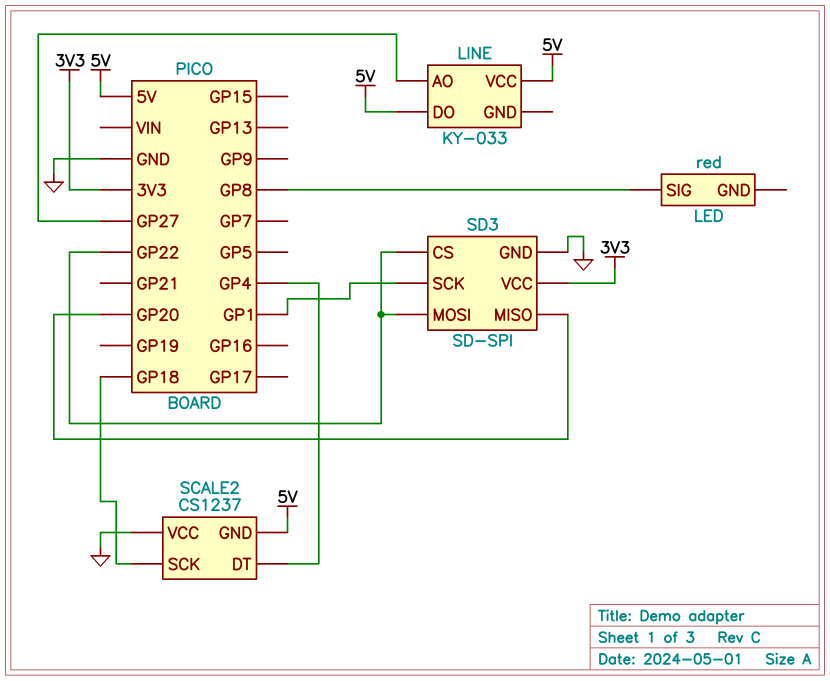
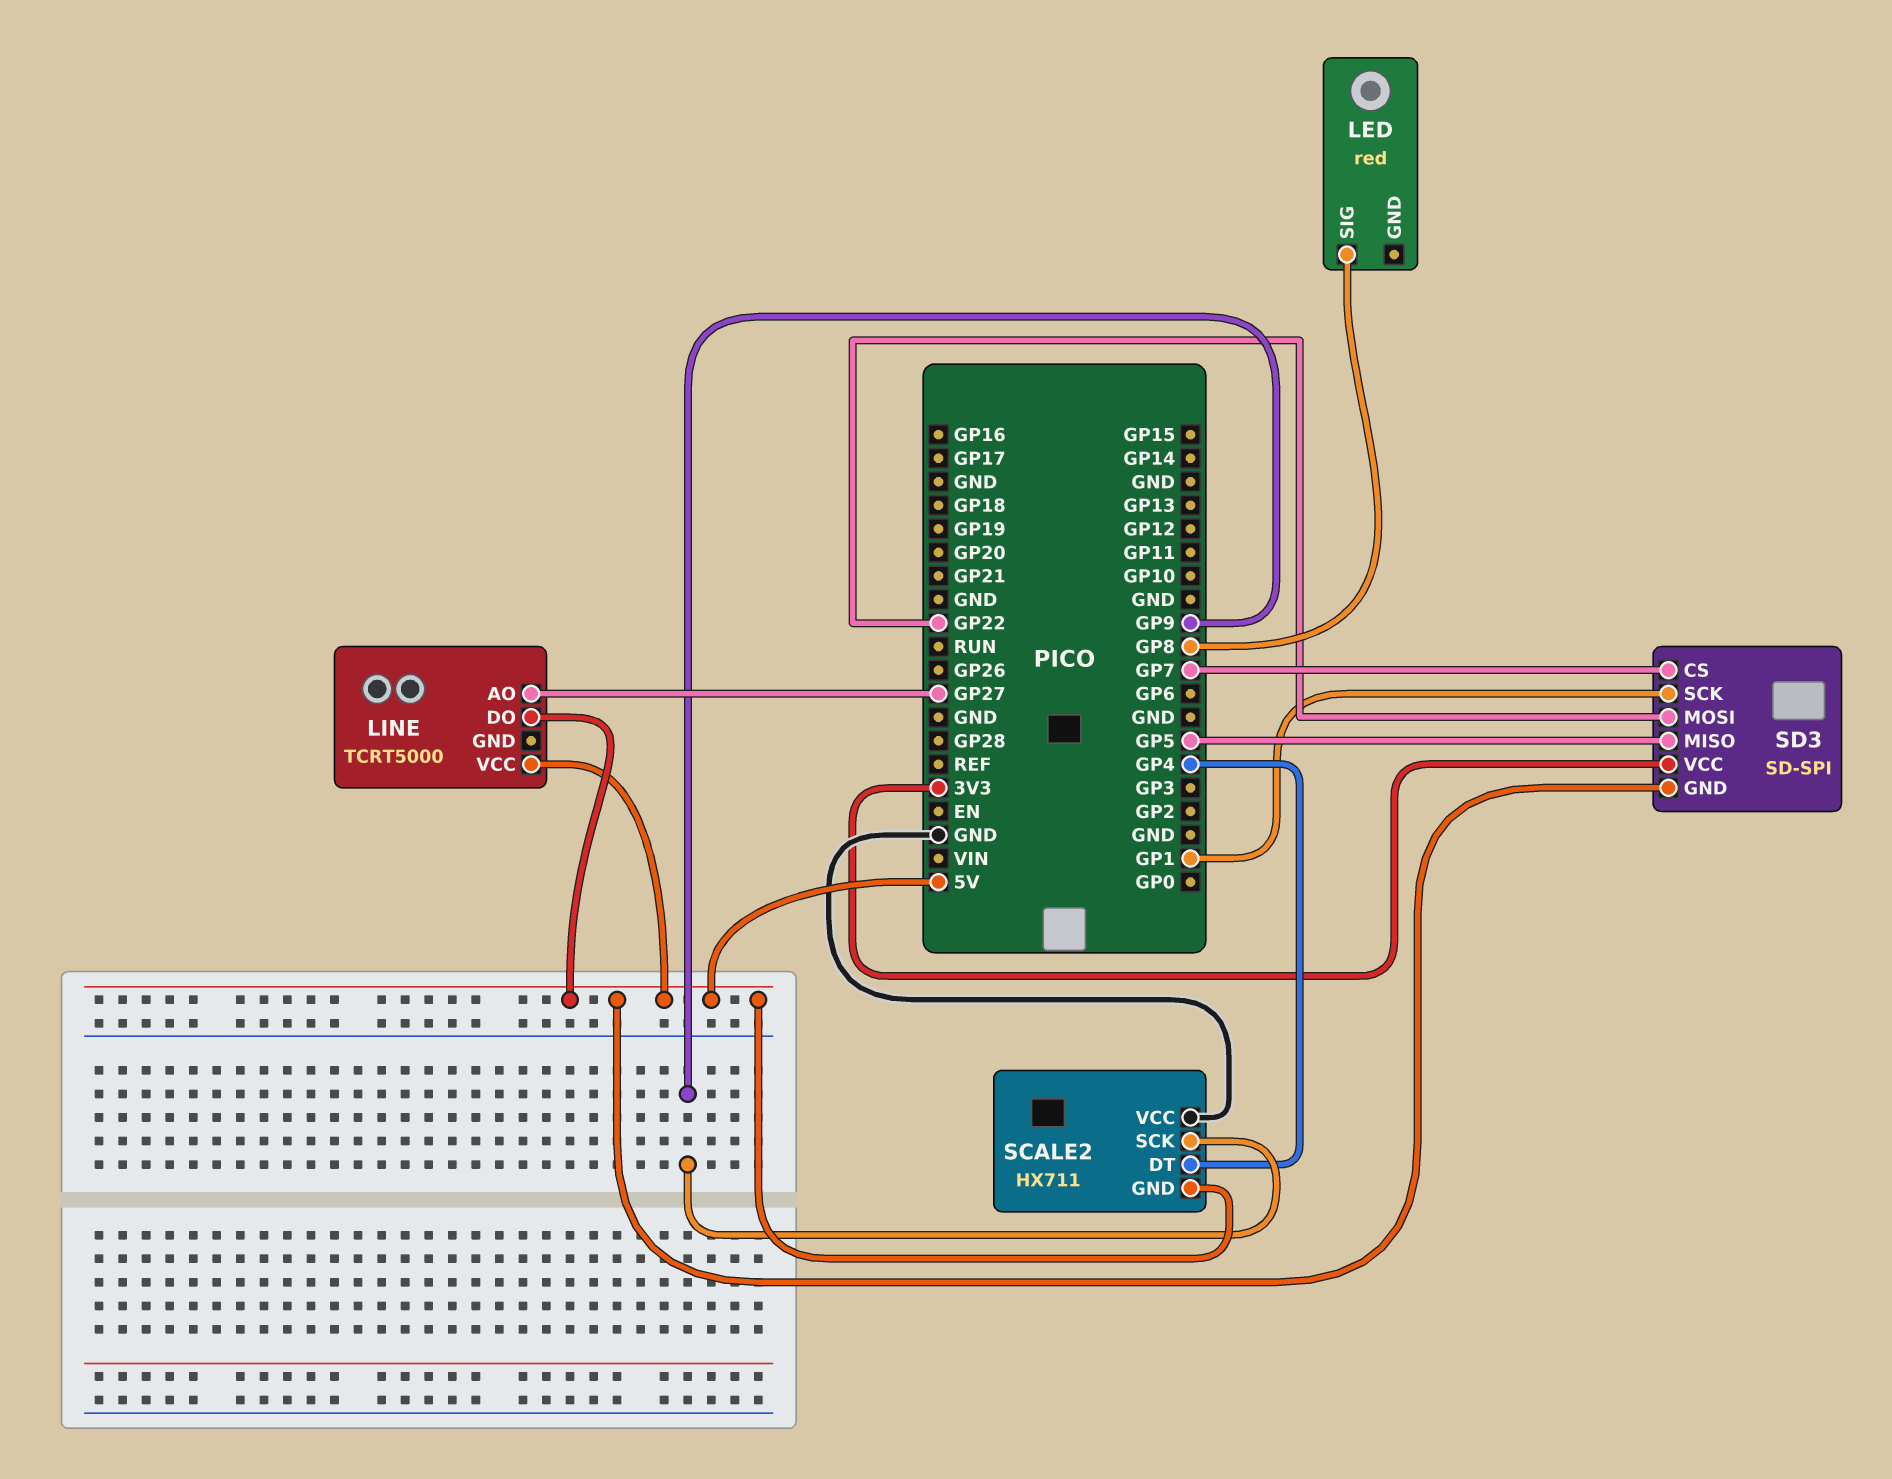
LINE: KY-033 -> TCRT5000
SCALE2: CS1237 -> HX711
SCALE2 pin SCK: GP18 -> GP9
SD3 pin CS: GP22 -> GP7
SD3 pin GND: GND -> 5V
SD3 pin MISO: GP20 -> GP5

